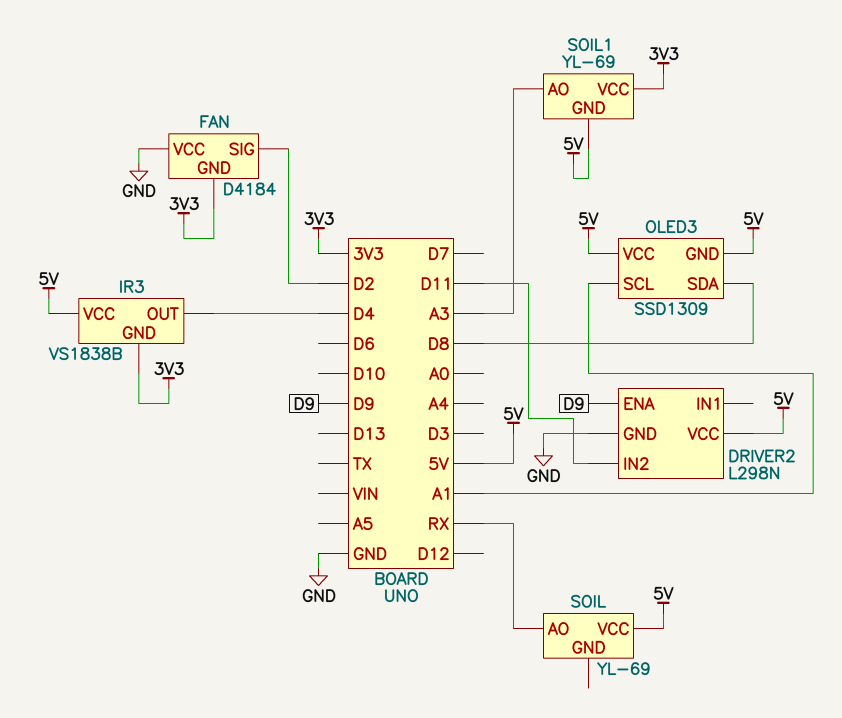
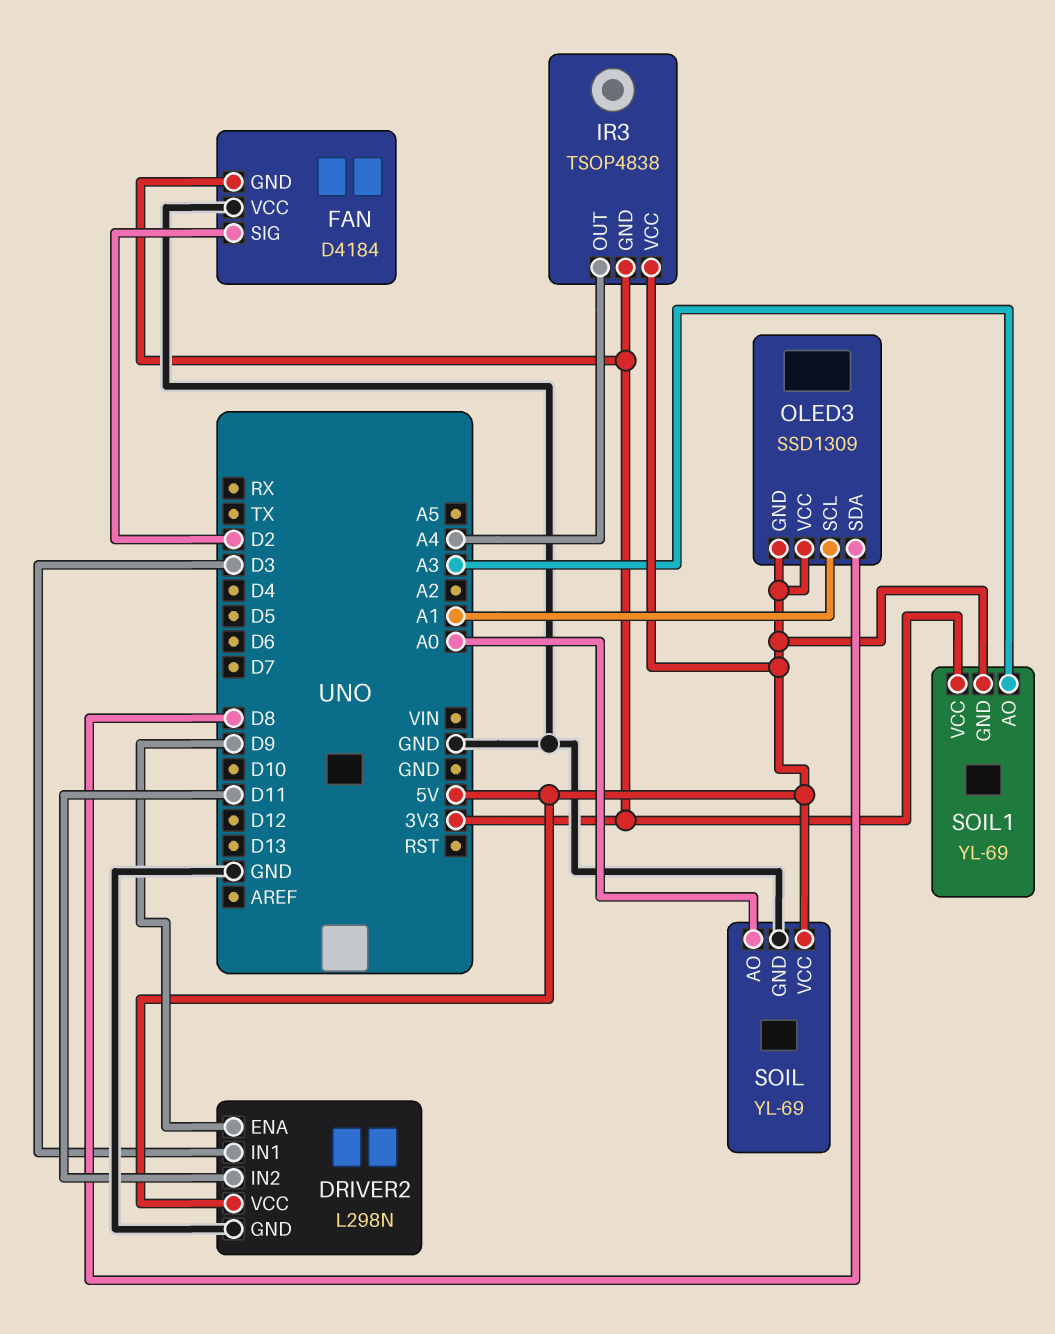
DRIVER2 pin IN1: none -> D3
IR3: VS1838B -> TSOP4838
IR3 pin OUT: D4 -> A4
SOIL pin AO: RX -> A0
SOIL pin GND: none -> GND

